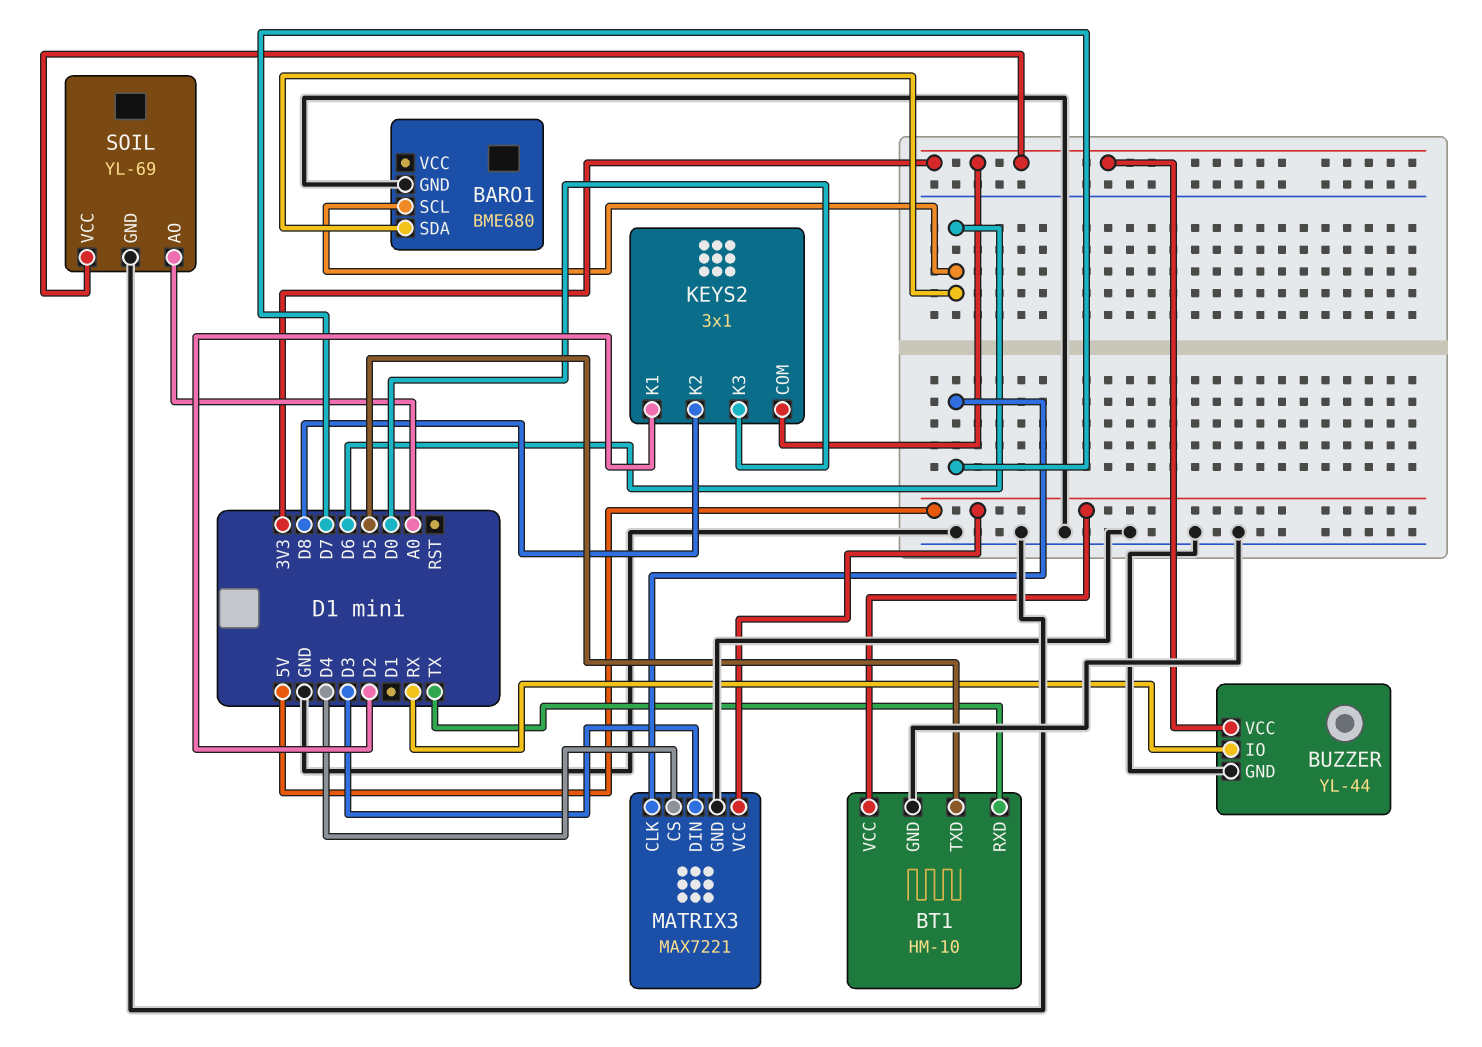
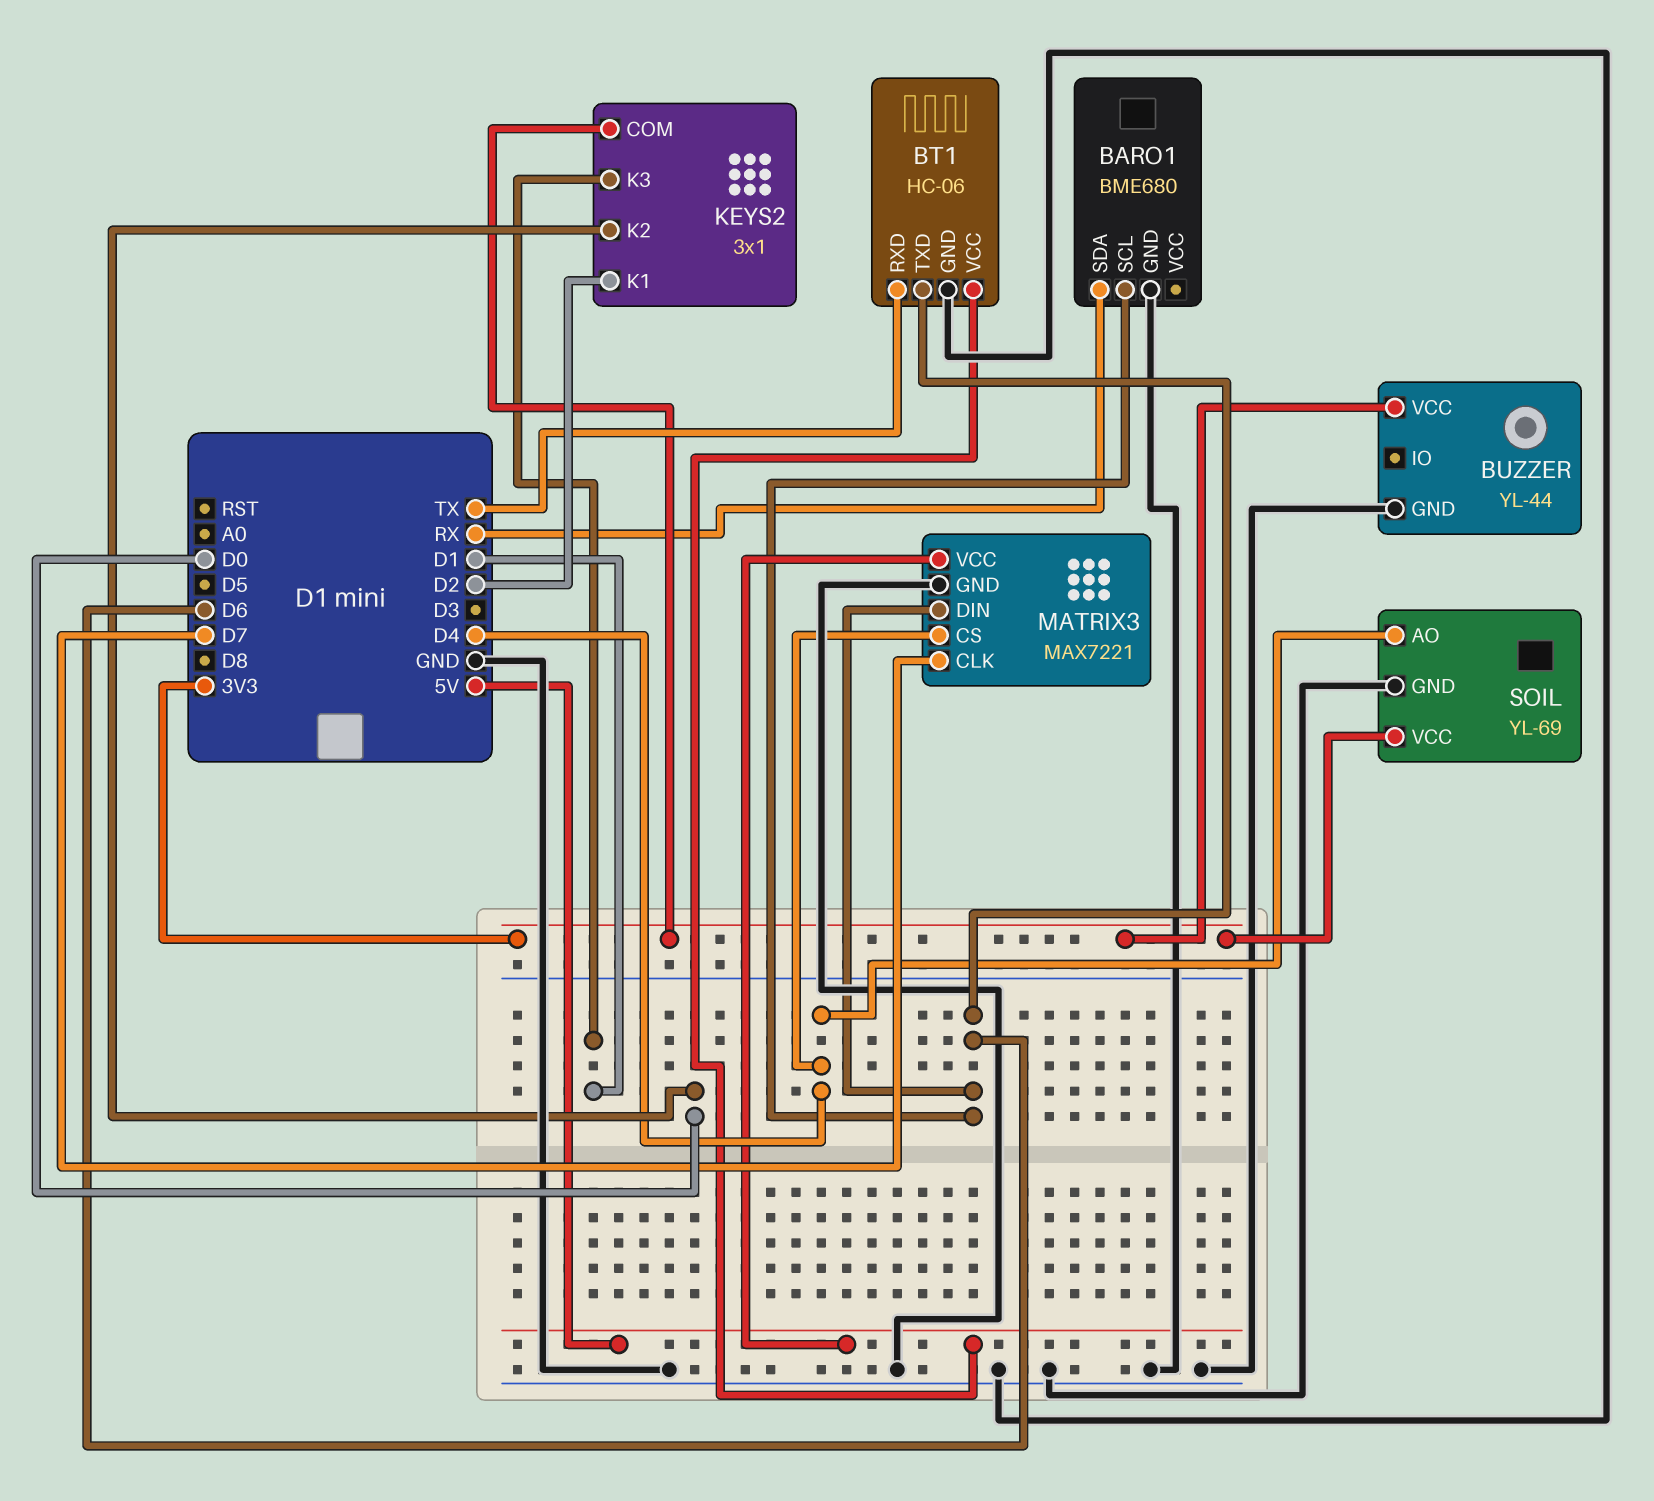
BARO1 pin SDA: D6 -> RX
BT1: HM-10 -> HC-06
BT1 pin TXD: D5 -> D6
BUZZER pin IO: RX -> none
KEYS2 pin K2: D8 -> D0
KEYS2 pin K3: D0 -> D1
MATRIX3 pin DIN: D3 -> D6
SOIL pin AO: A0 -> D4

